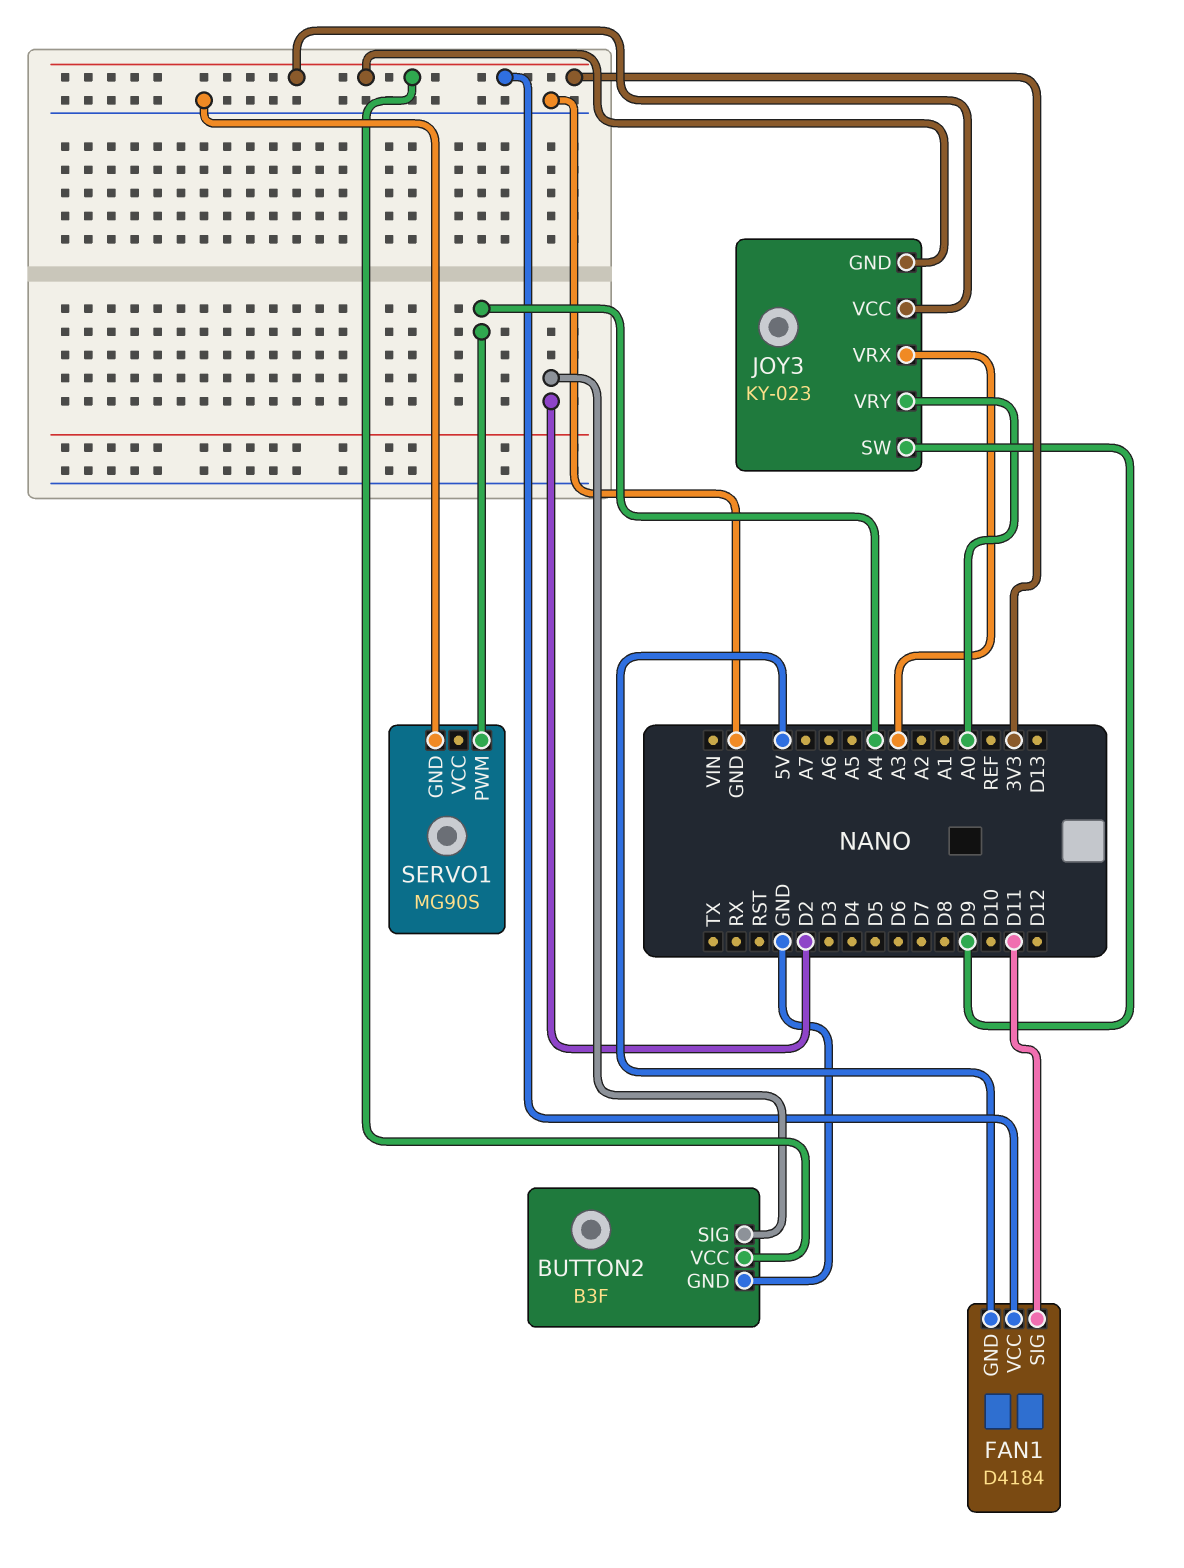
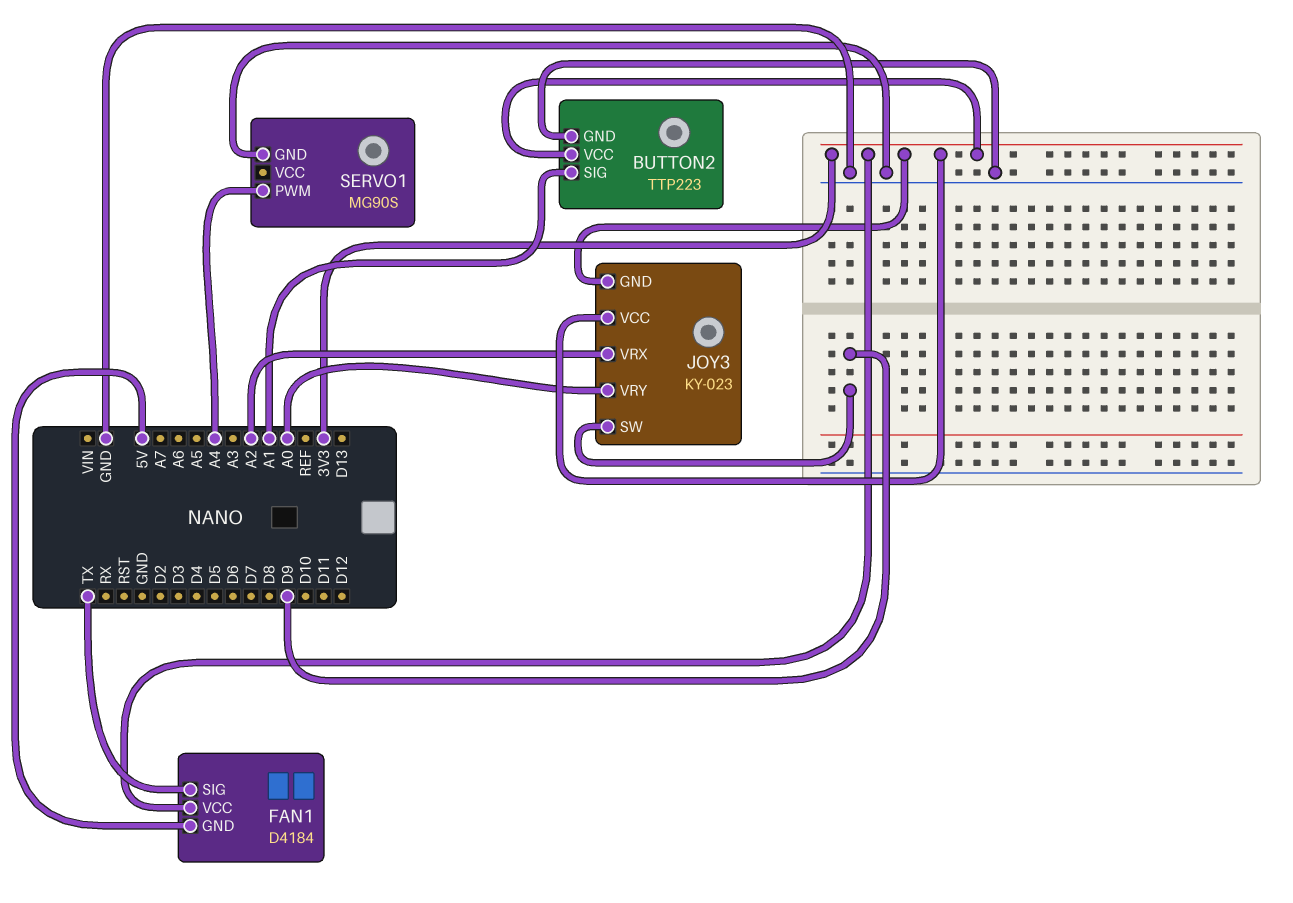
BUTTON2: B3F -> TTP223
BUTTON2 pin SIG: D2 -> A1
FAN1 pin SIG: D11 -> TX
JOY3 pin VRX: A3 -> A2

